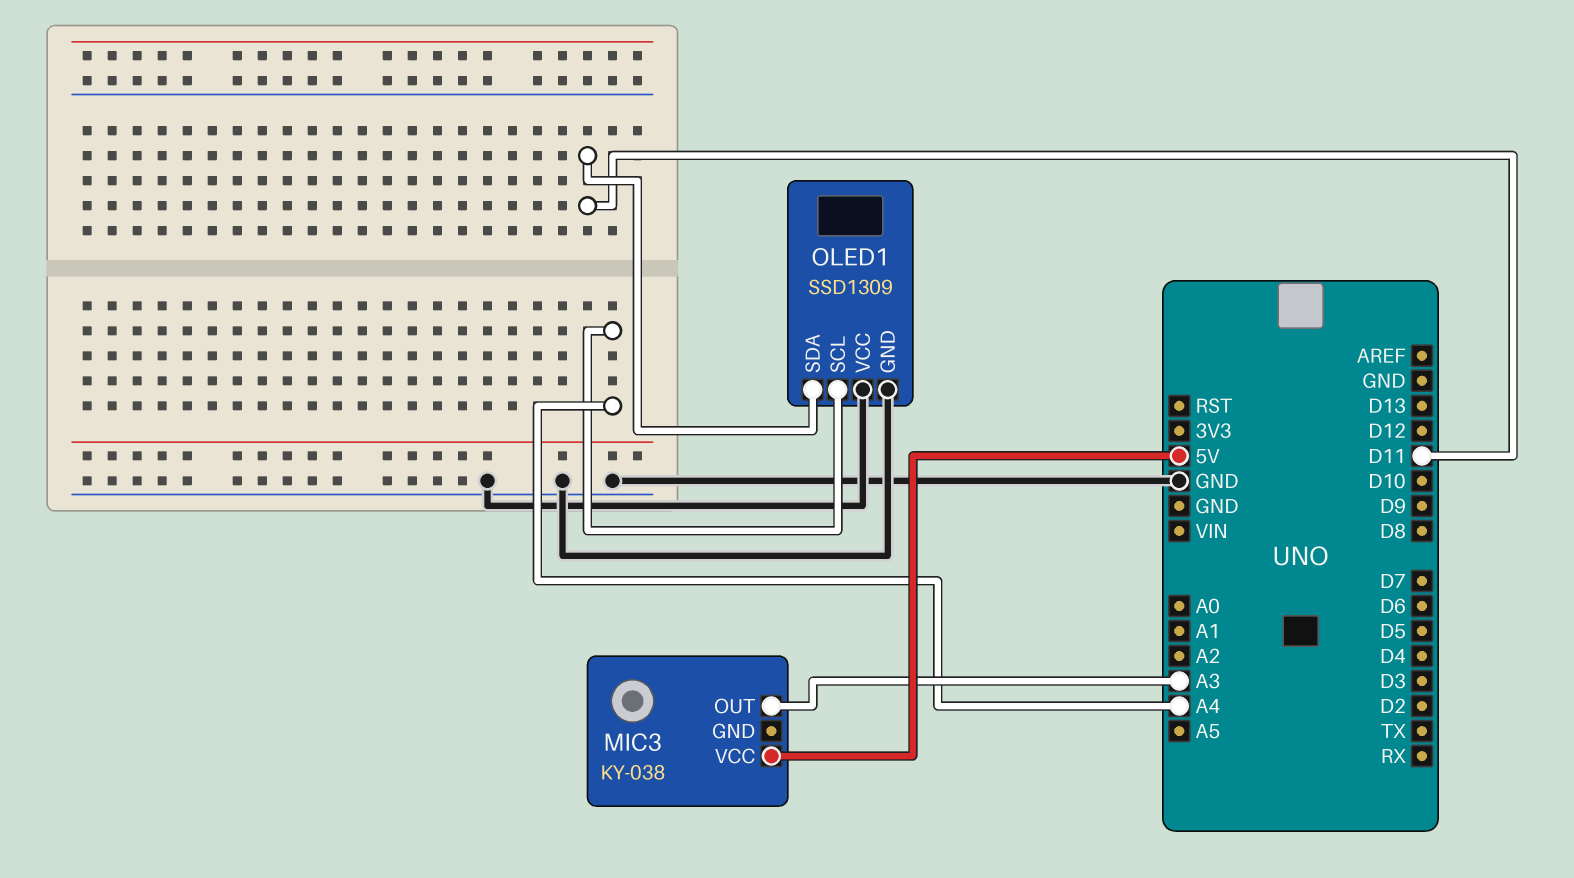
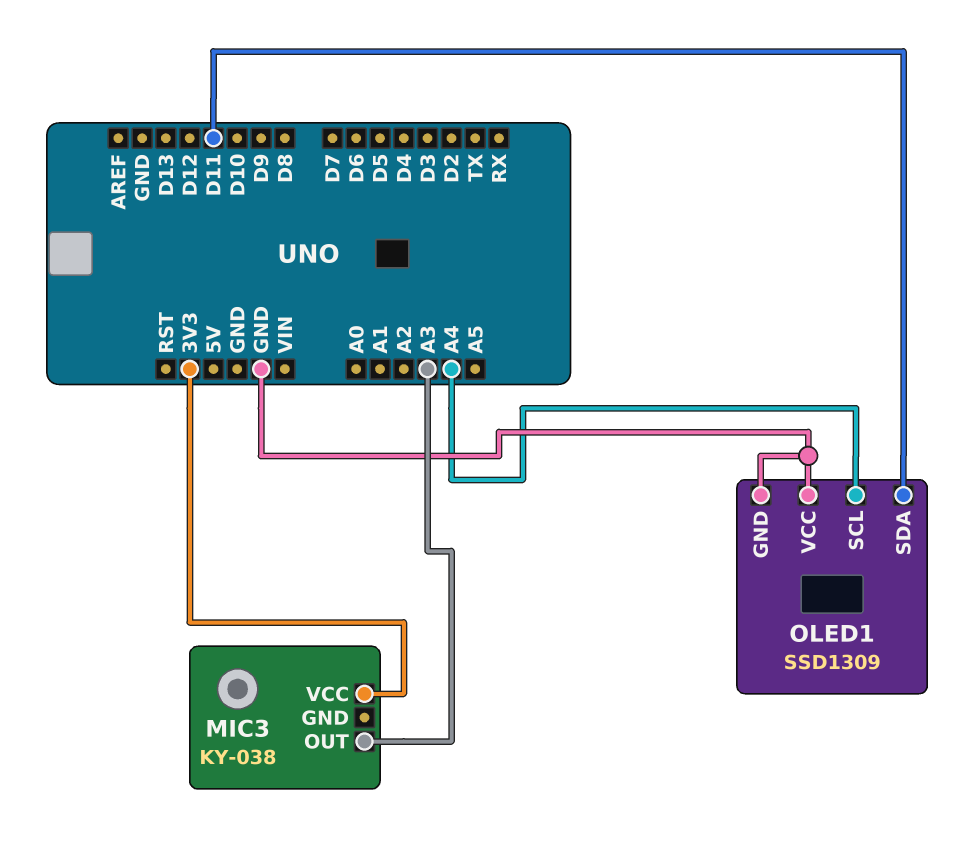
MIC3 pin VCC: 5V -> 3V3

